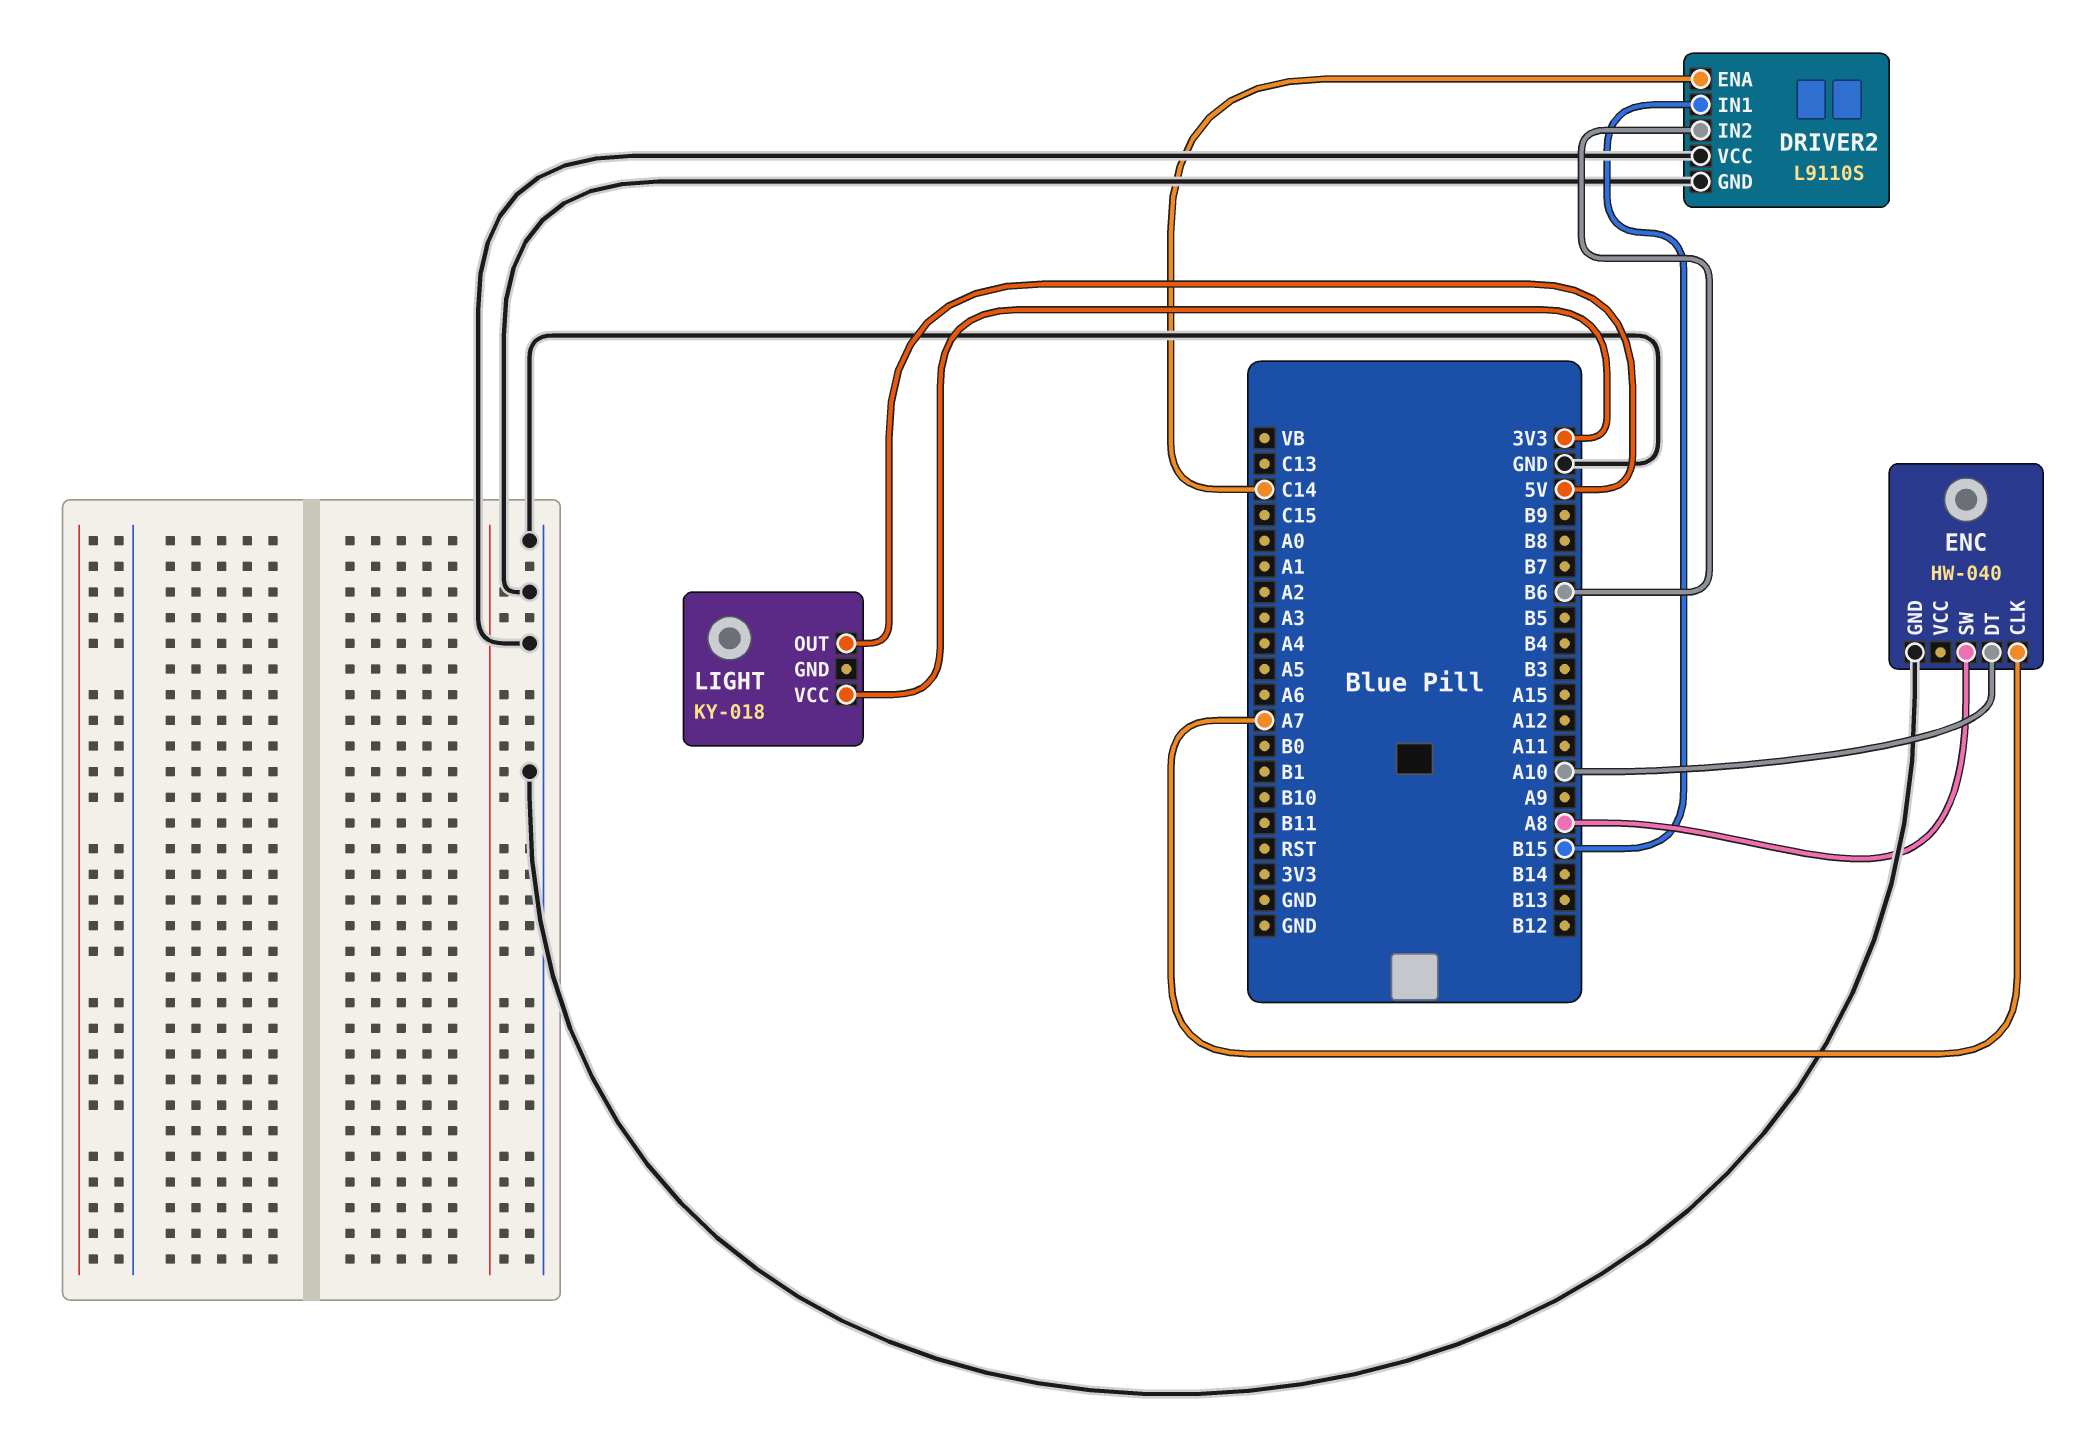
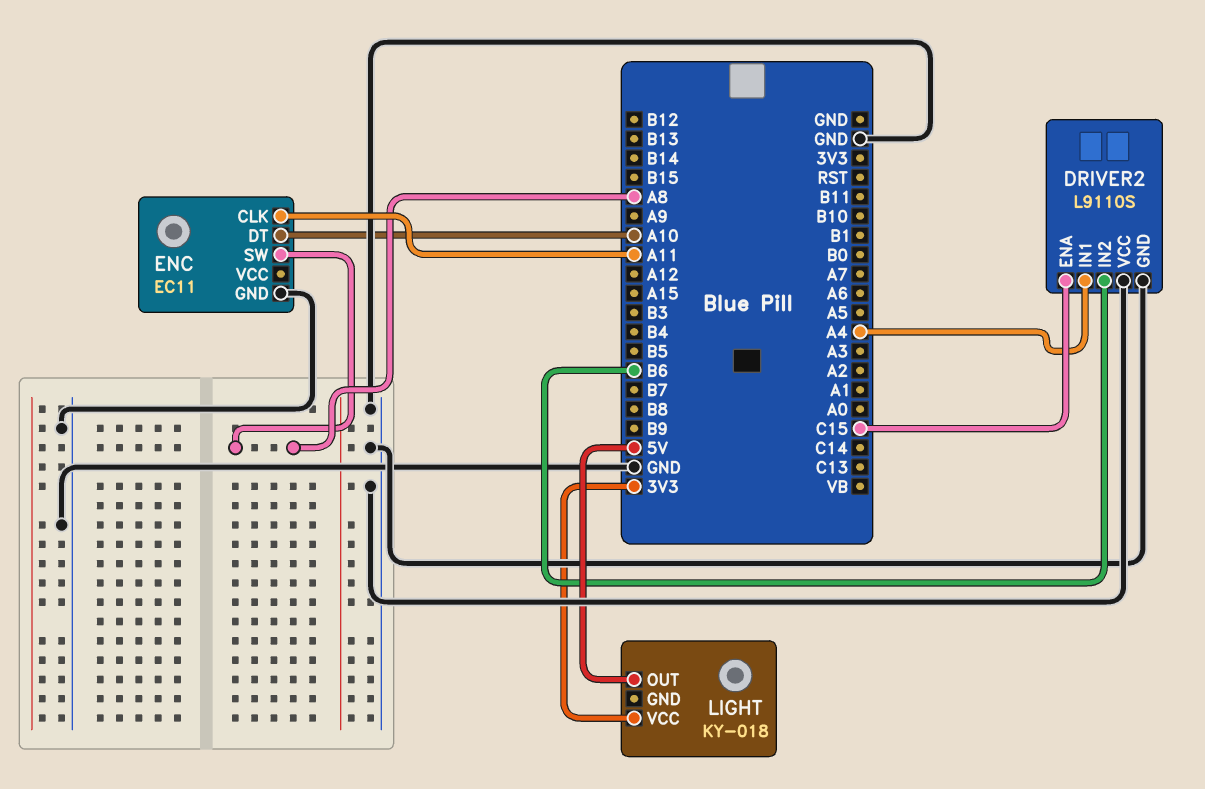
DRIVER2 pin ENA: C14 -> C15
DRIVER2 pin IN1: B15 -> A4
ENC: HW-040 -> EC11
ENC pin CLK: A7 -> A11

